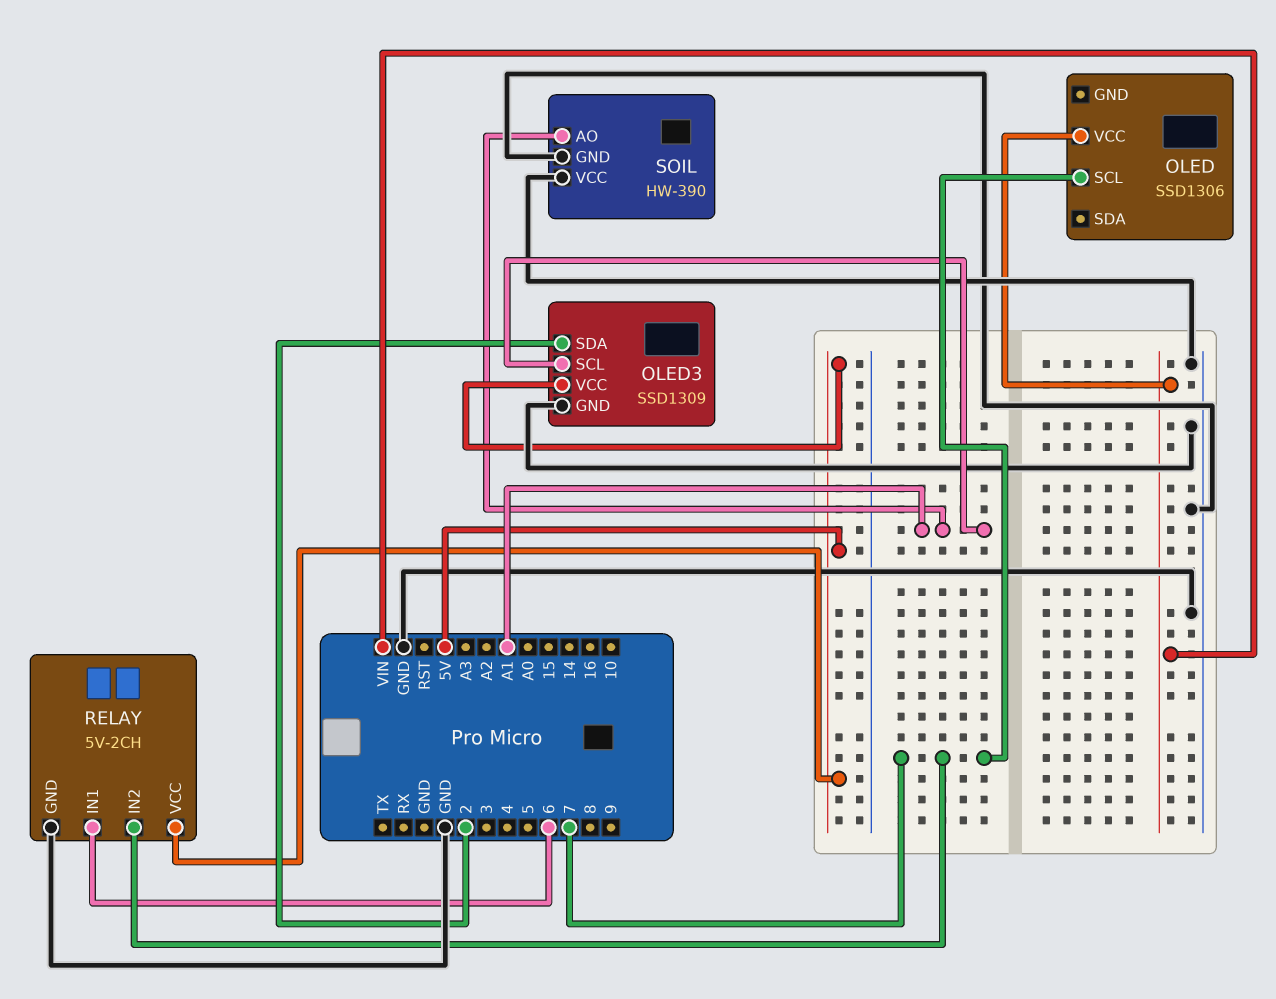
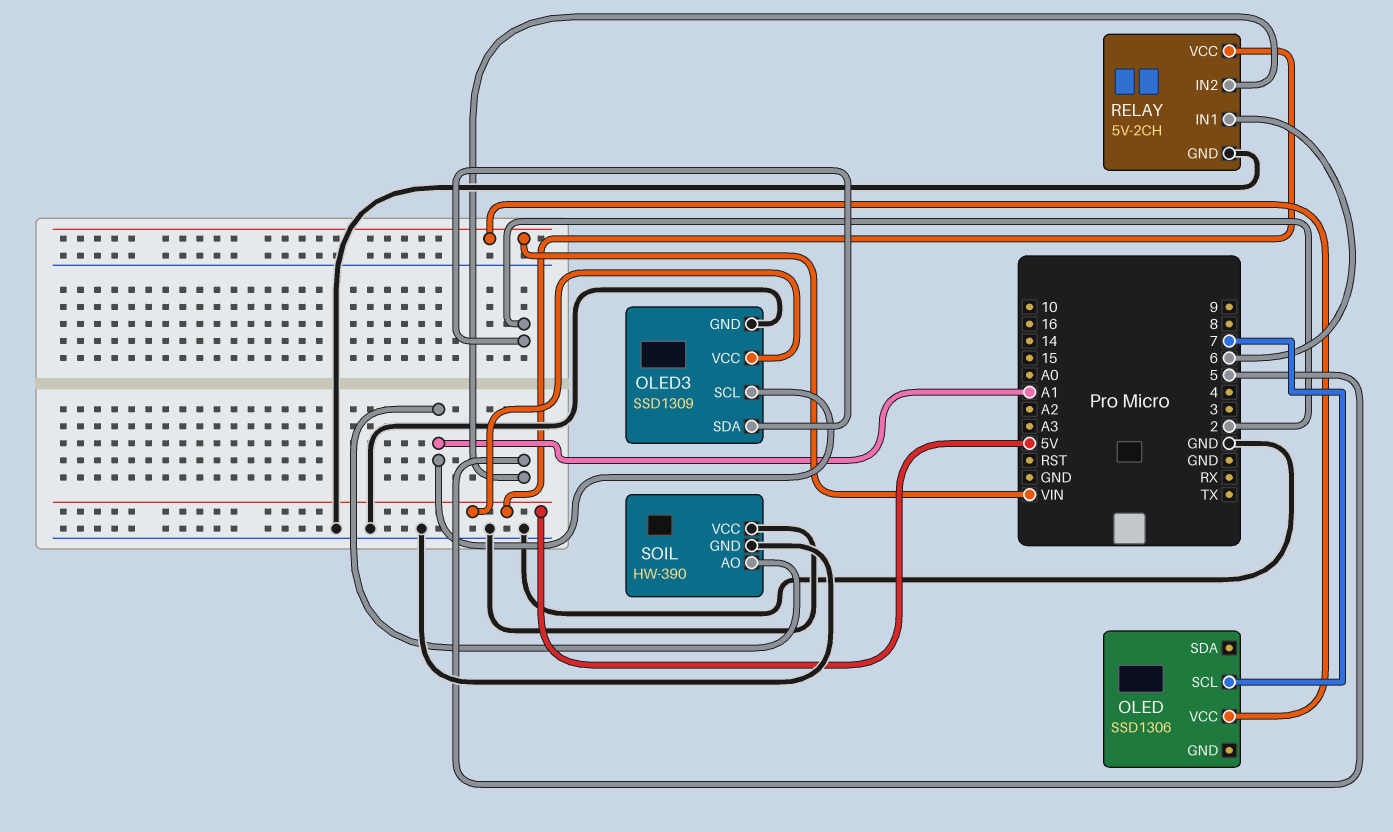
RELAY pin IN2: 7 -> 5

